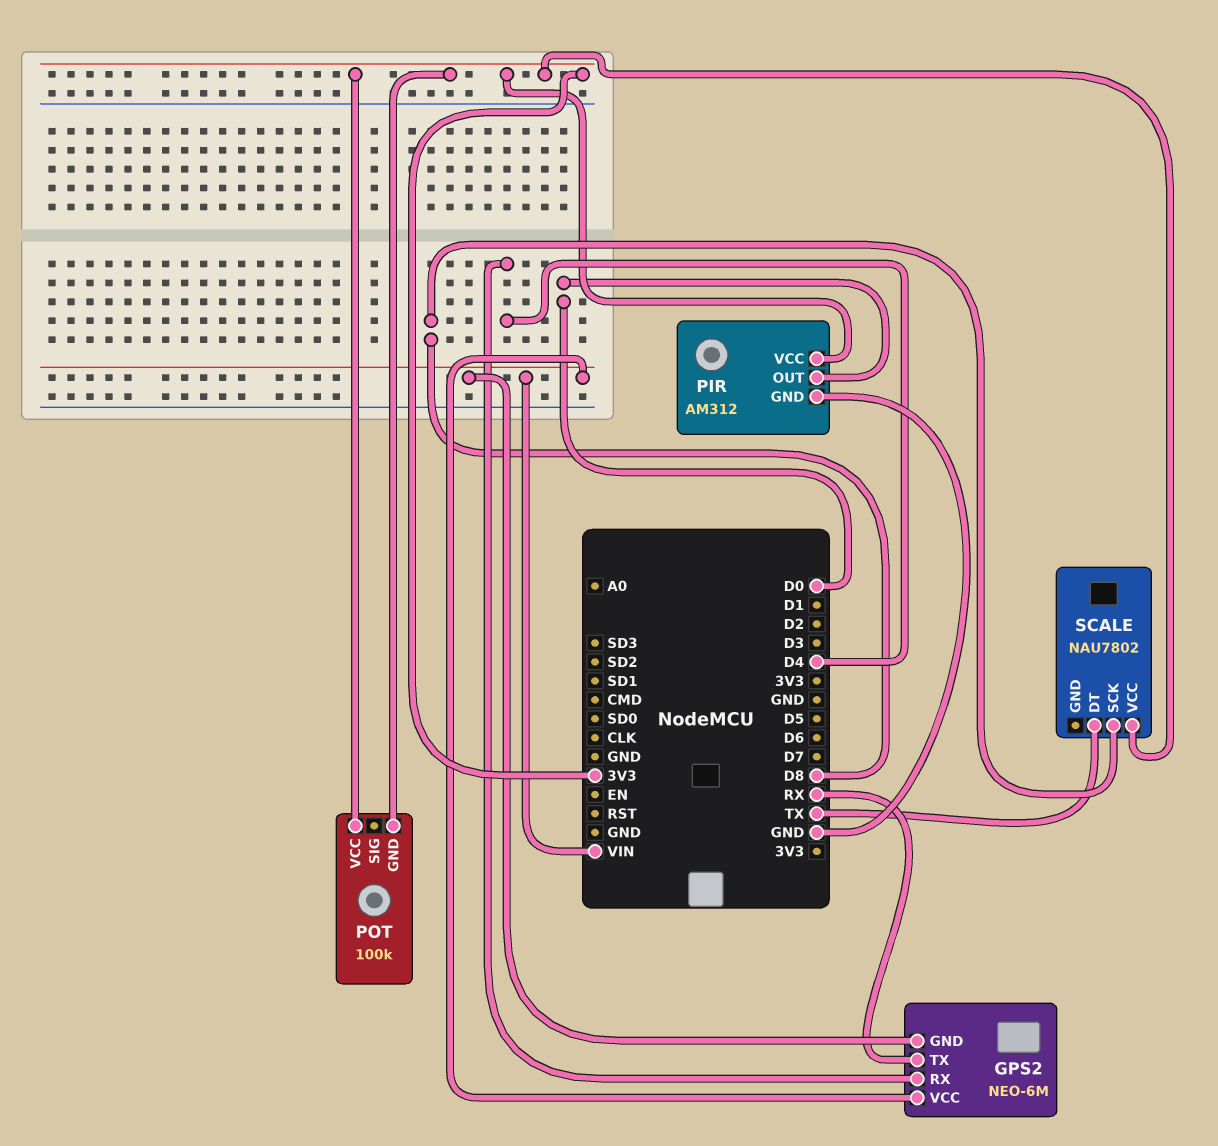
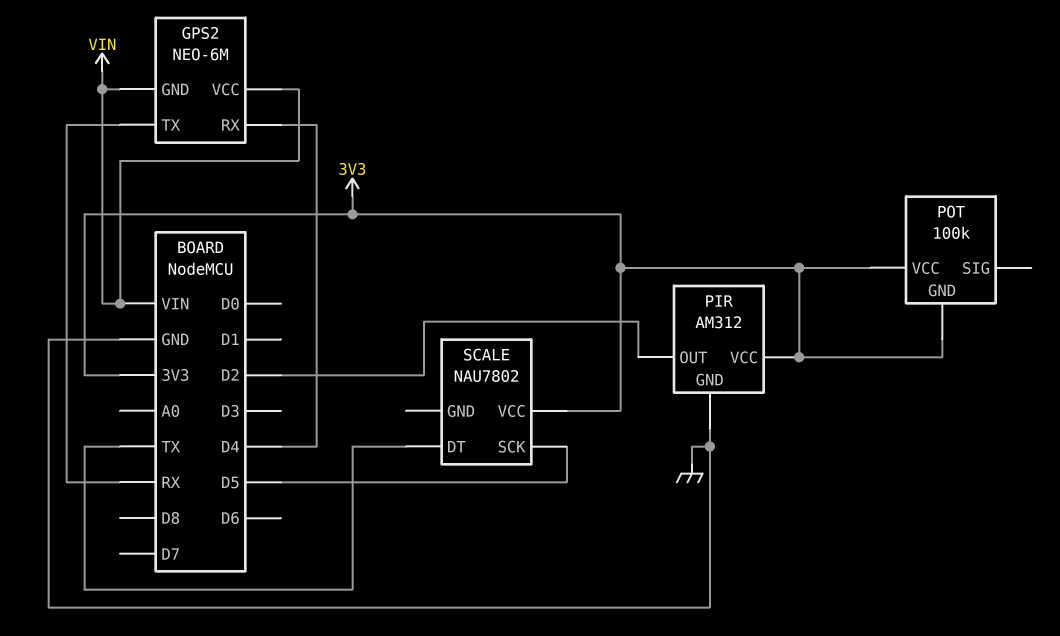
PIR pin OUT: D0 -> D2
SCALE pin SCK: D8 -> D5

